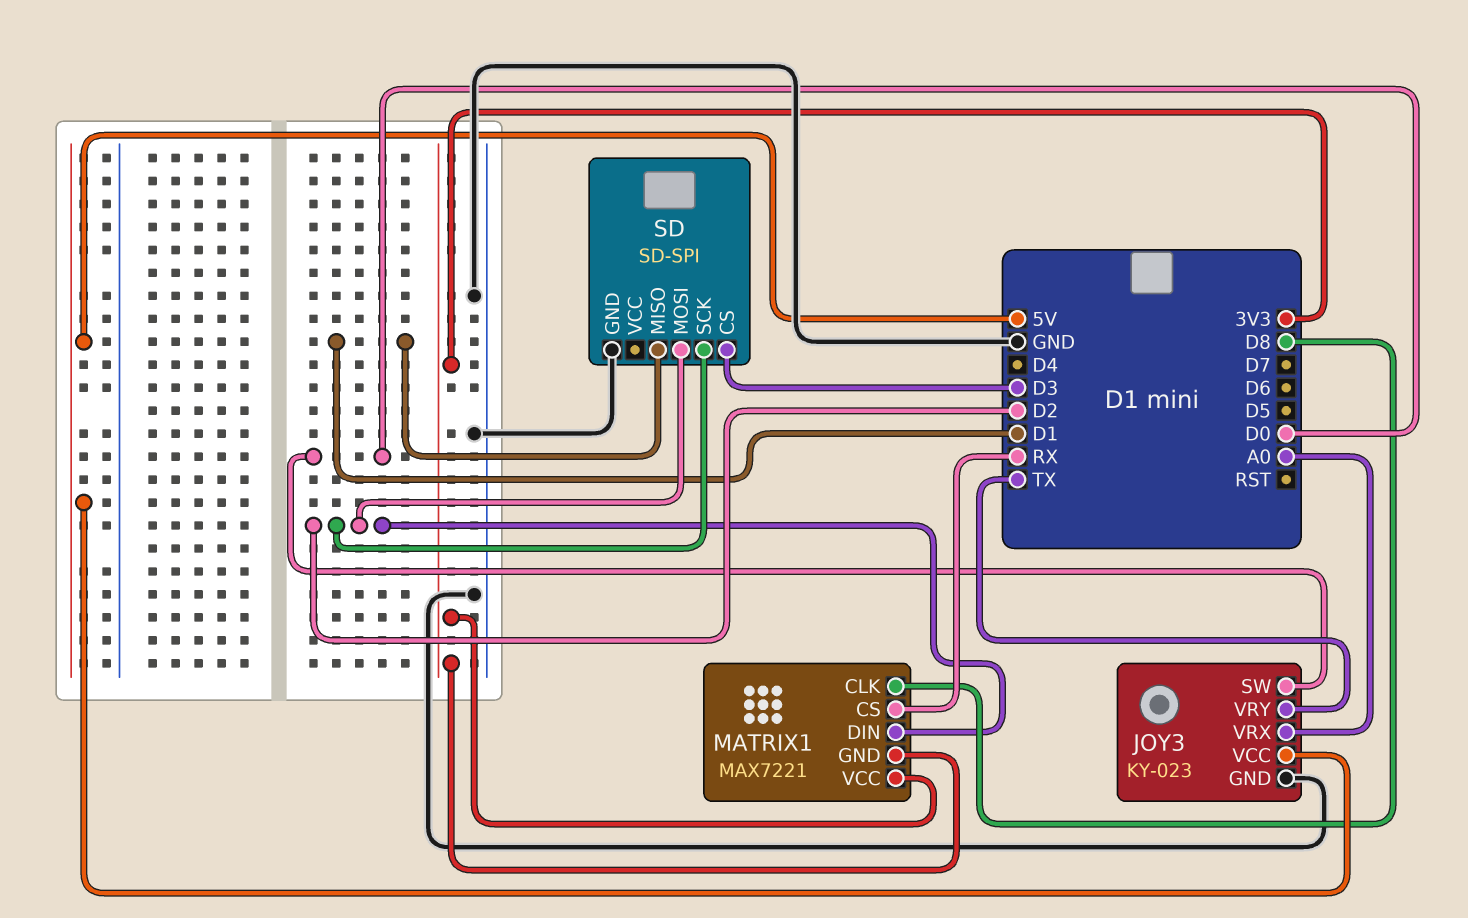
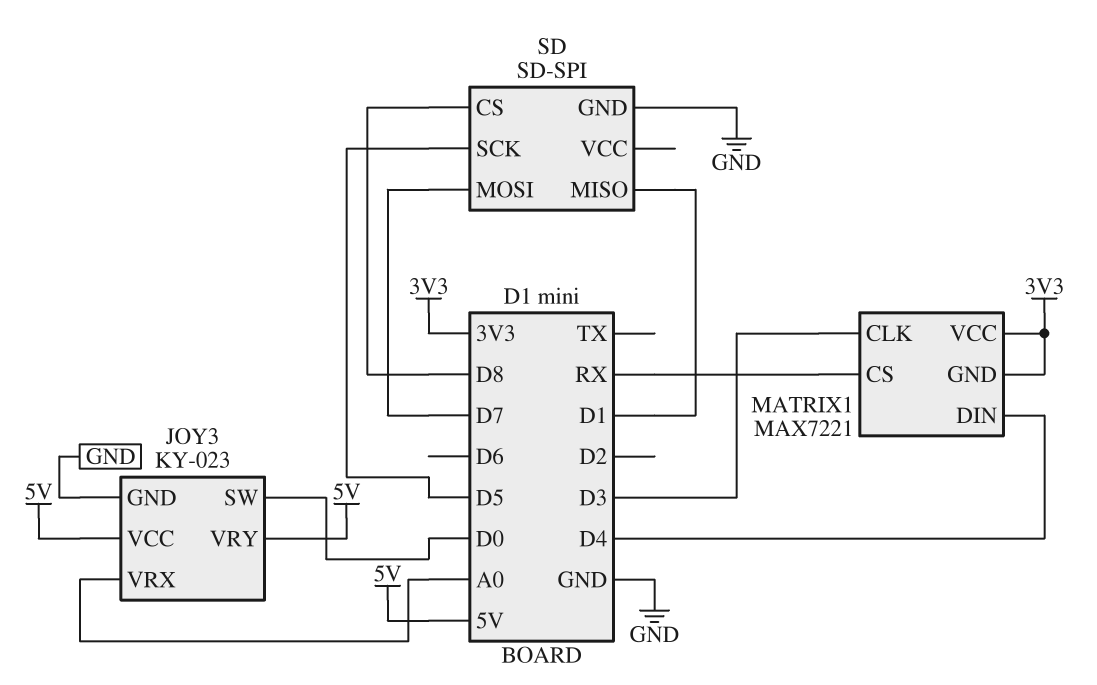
JOY3 pin VRY: TX -> 5V
MATRIX1 pin CLK: D8 -> D3
MATRIX1 pin DIN: D2 -> D4
SD pin CS: D3 -> D8
SD pin MOSI: D2 -> D7
SD pin SCK: D2 -> D5

